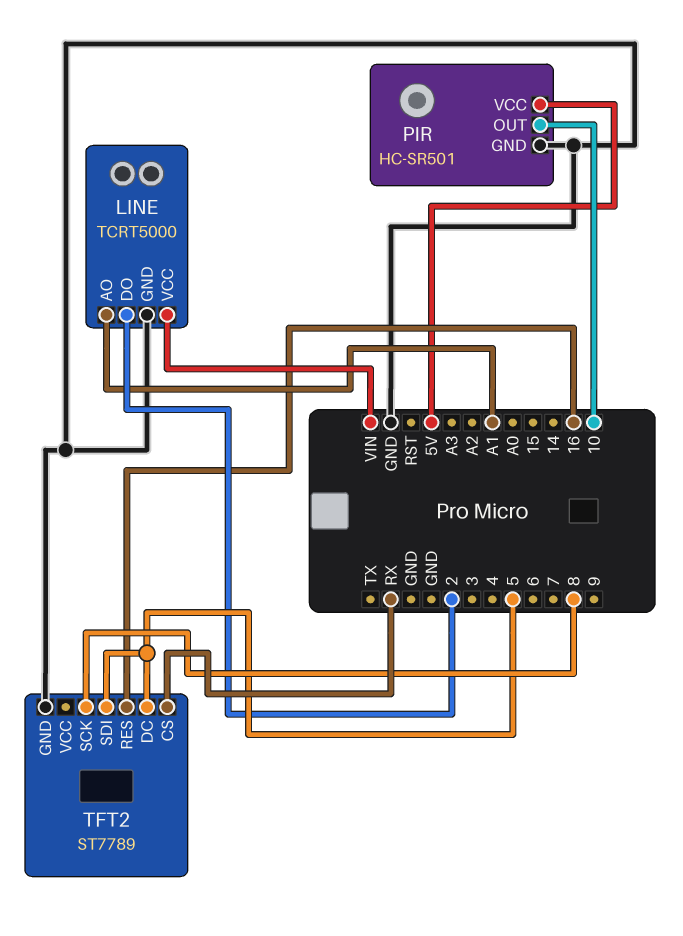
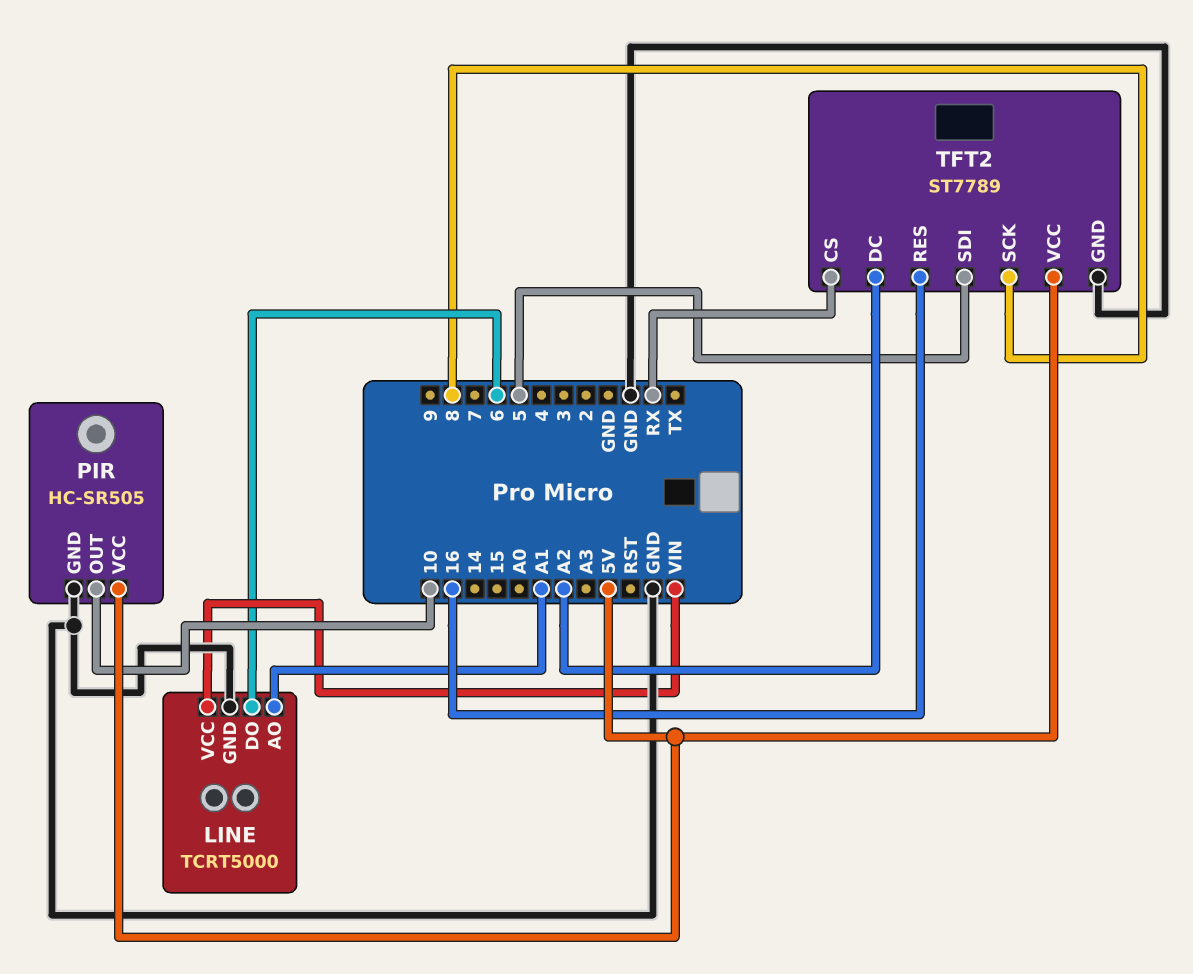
LINE pin DO: 2 -> 6
PIR: HC-SR501 -> HC-SR505
TFT2 pin DC: 5 -> A2
TFT2 pin VCC: none -> 5V

